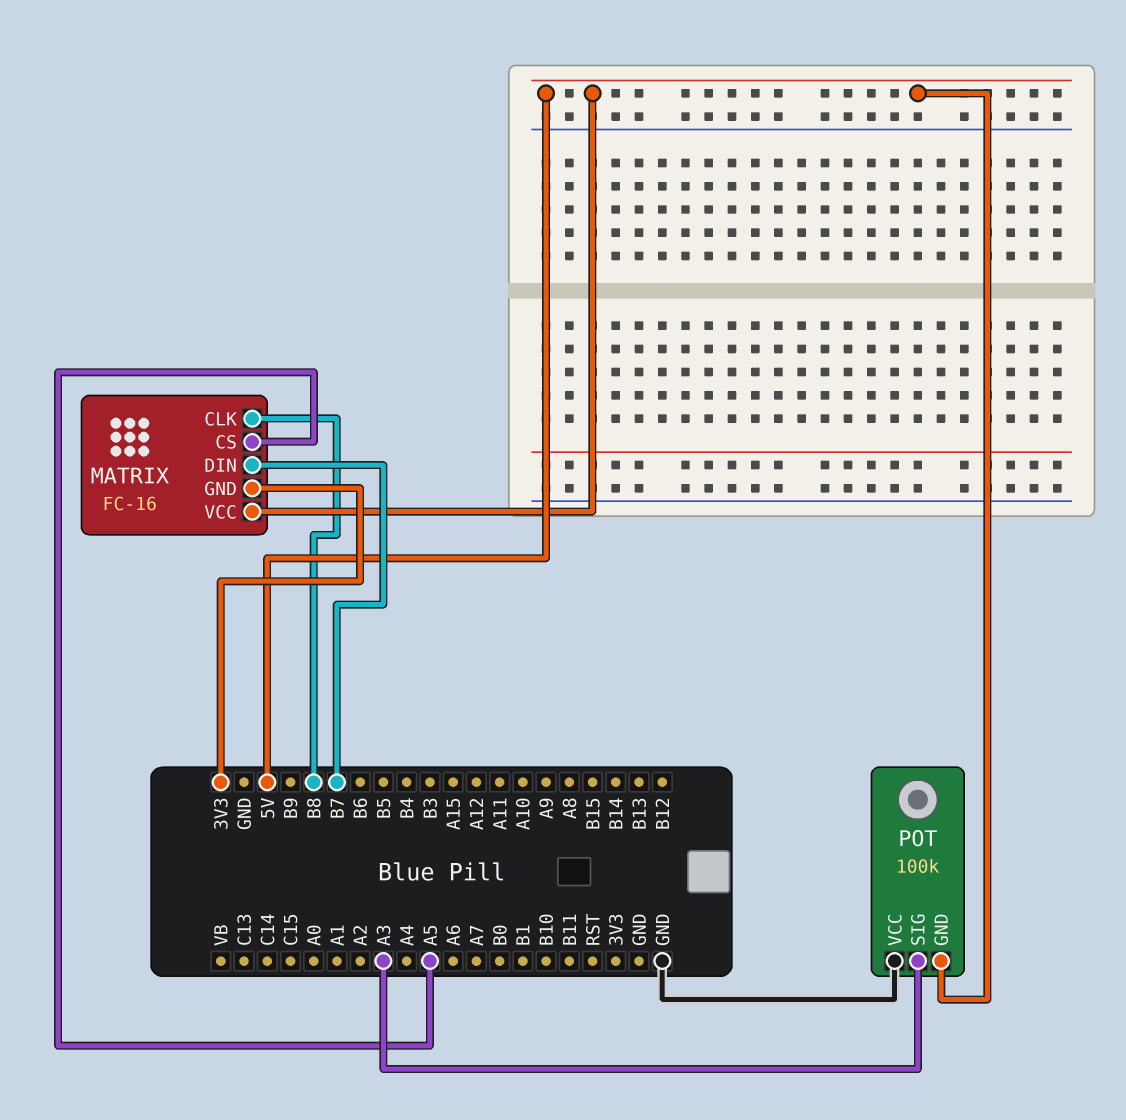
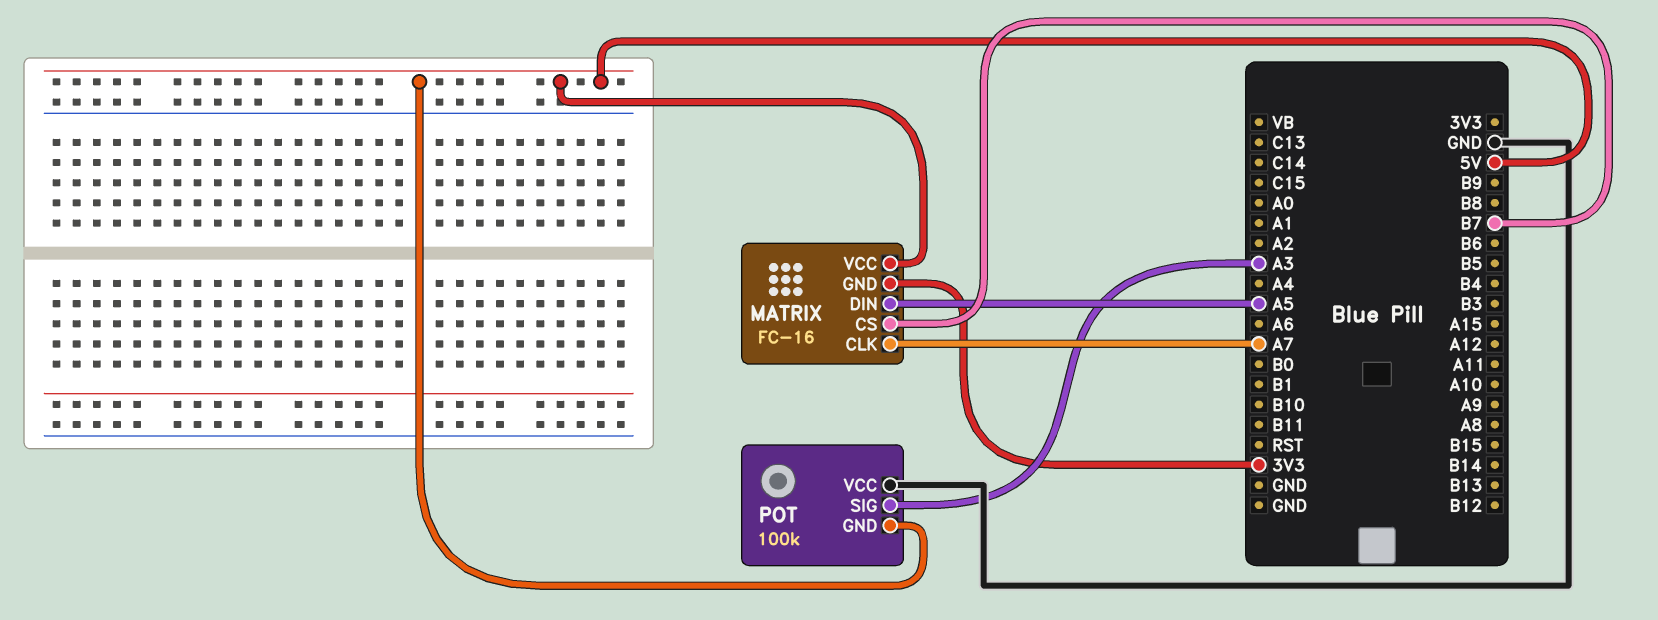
MATRIX pin CLK: B8 -> A7
MATRIX pin CS: A5 -> B7
MATRIX pin DIN: B7 -> A5

